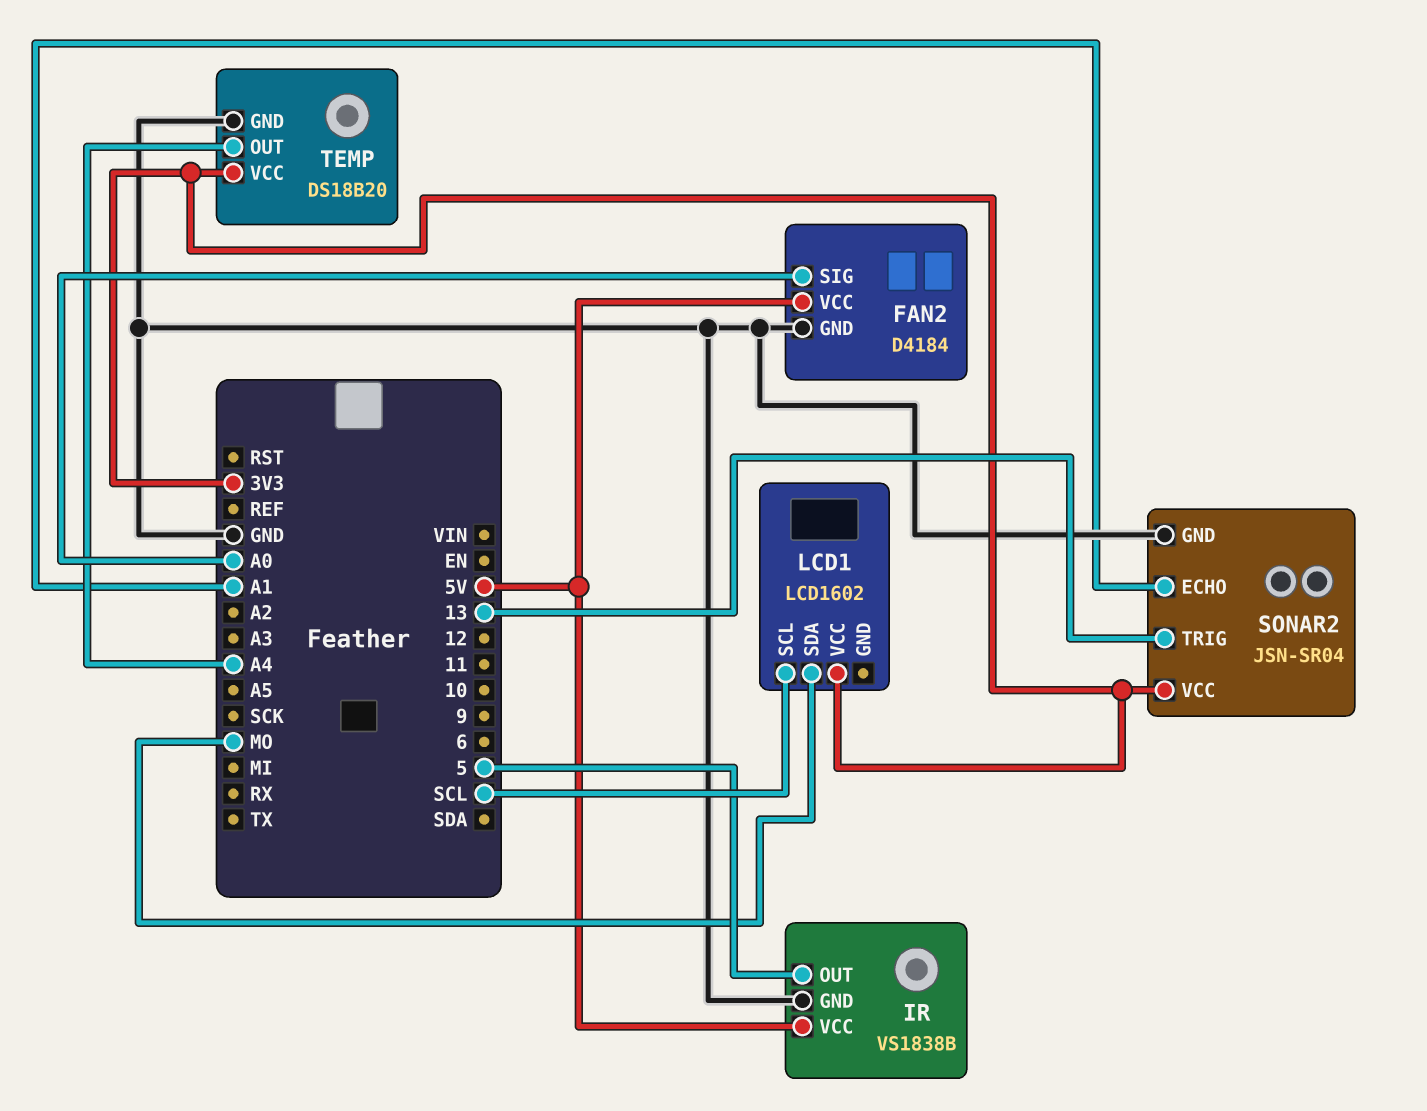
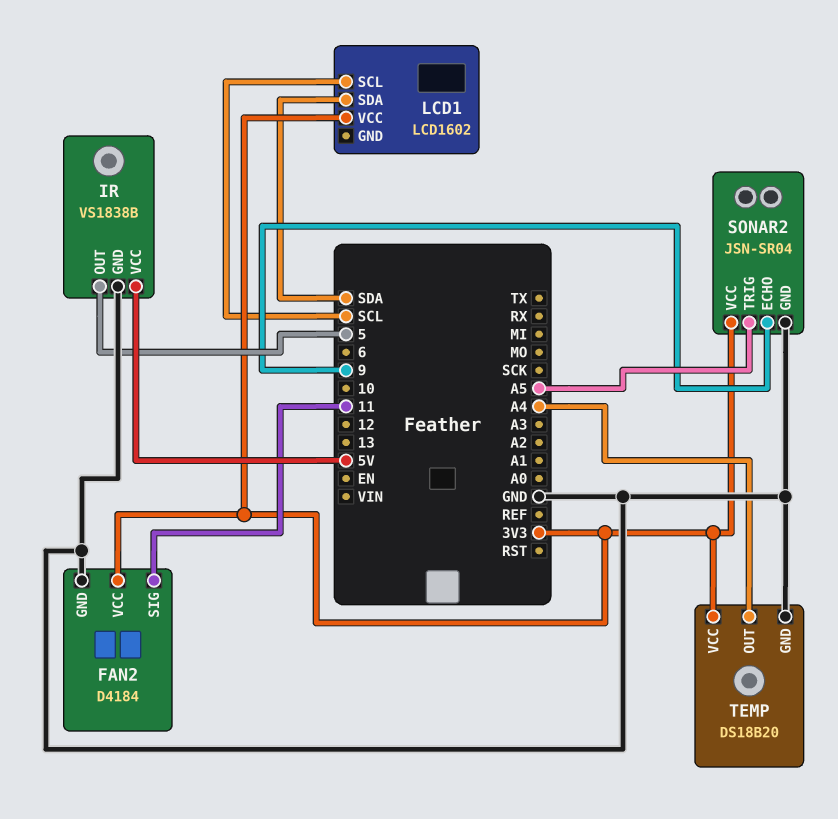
FAN2 pin SIG: A0 -> 11
FAN2 pin VCC: 5V -> 3V3
LCD1 pin SDA: MO -> SDA
SONAR2 pin ECHO: A1 -> 9
SONAR2 pin TRIG: 13 -> A5

